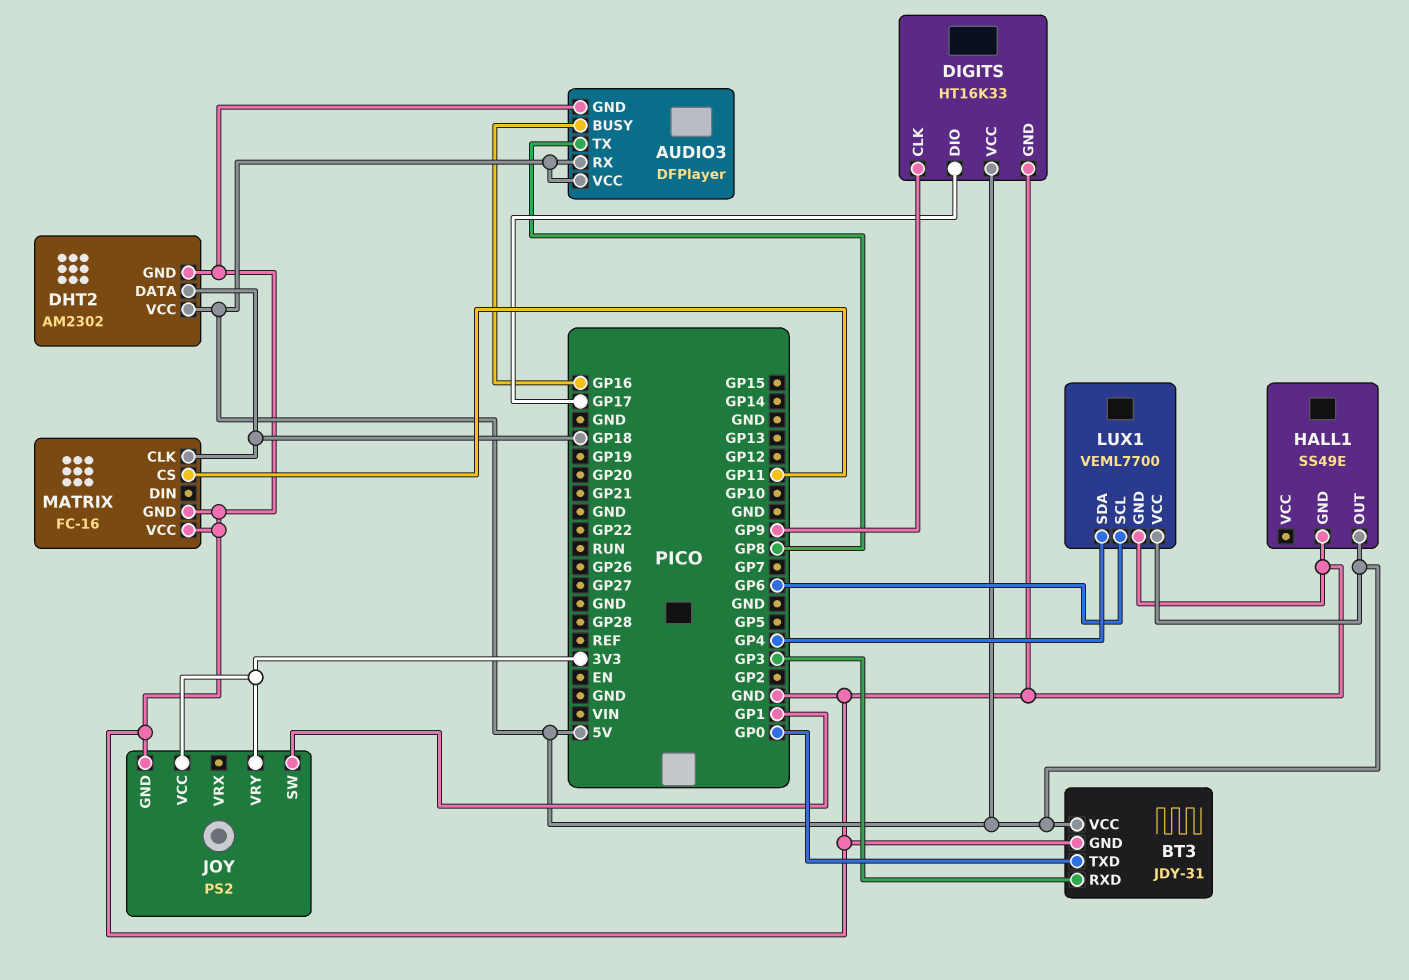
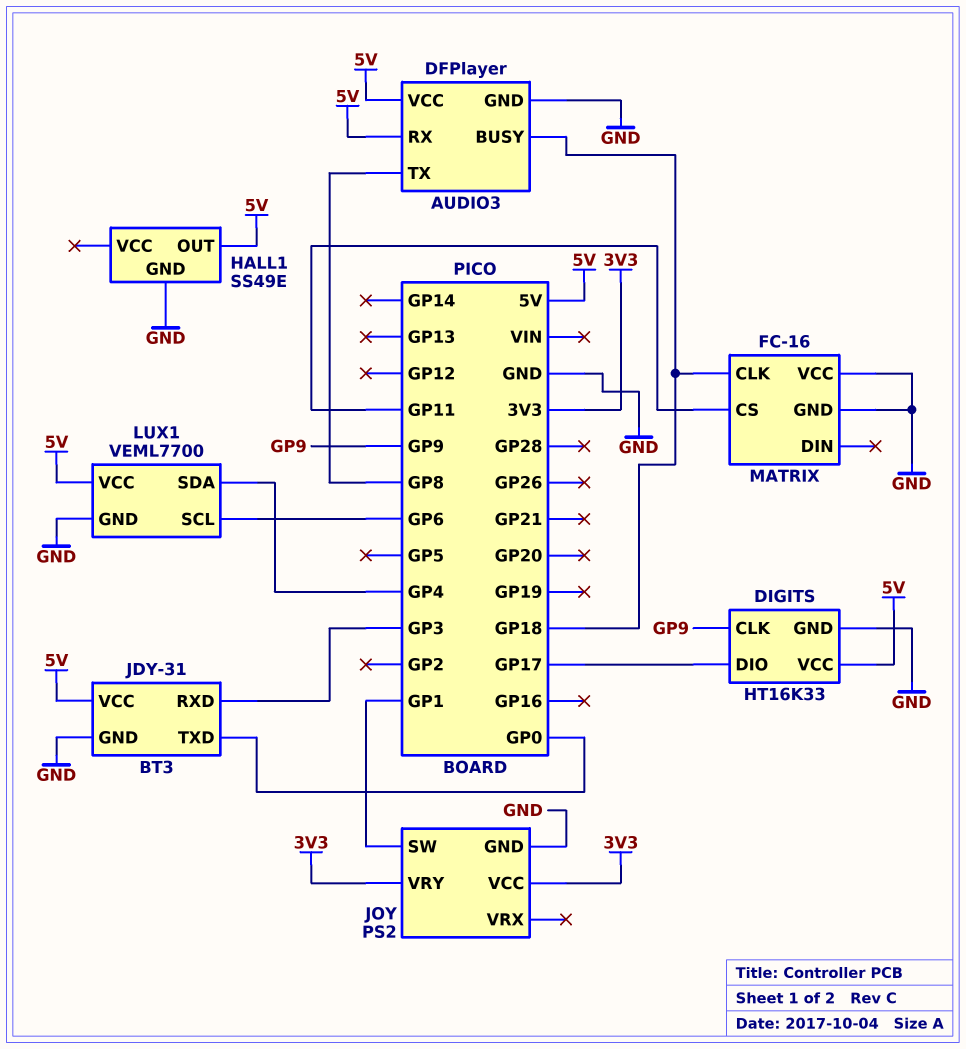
AUDIO3 pin BUSY: GP16 -> GP18
DHT2: AM2302 -> none
DHT2 pin DATA: GP18 -> none
DHT2 pin GND: GND -> none
DHT2 pin VCC: 5V -> none

